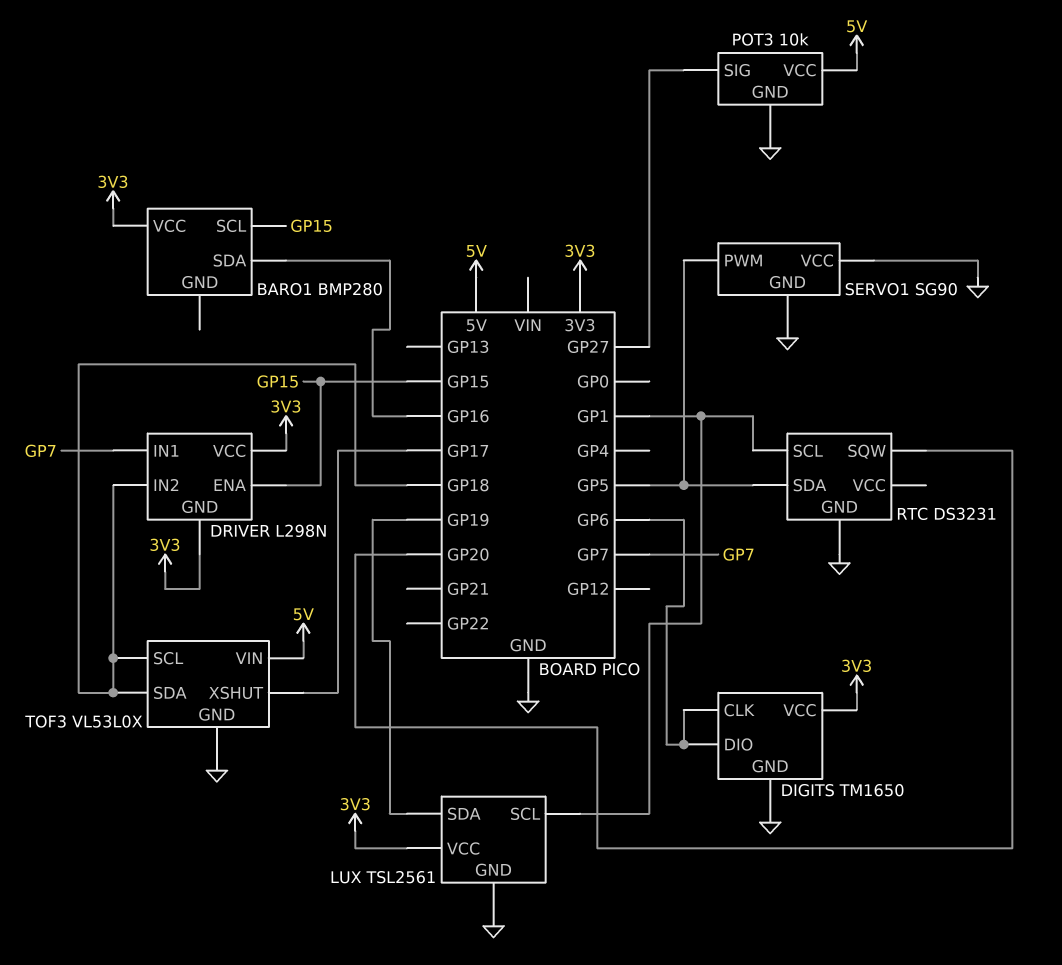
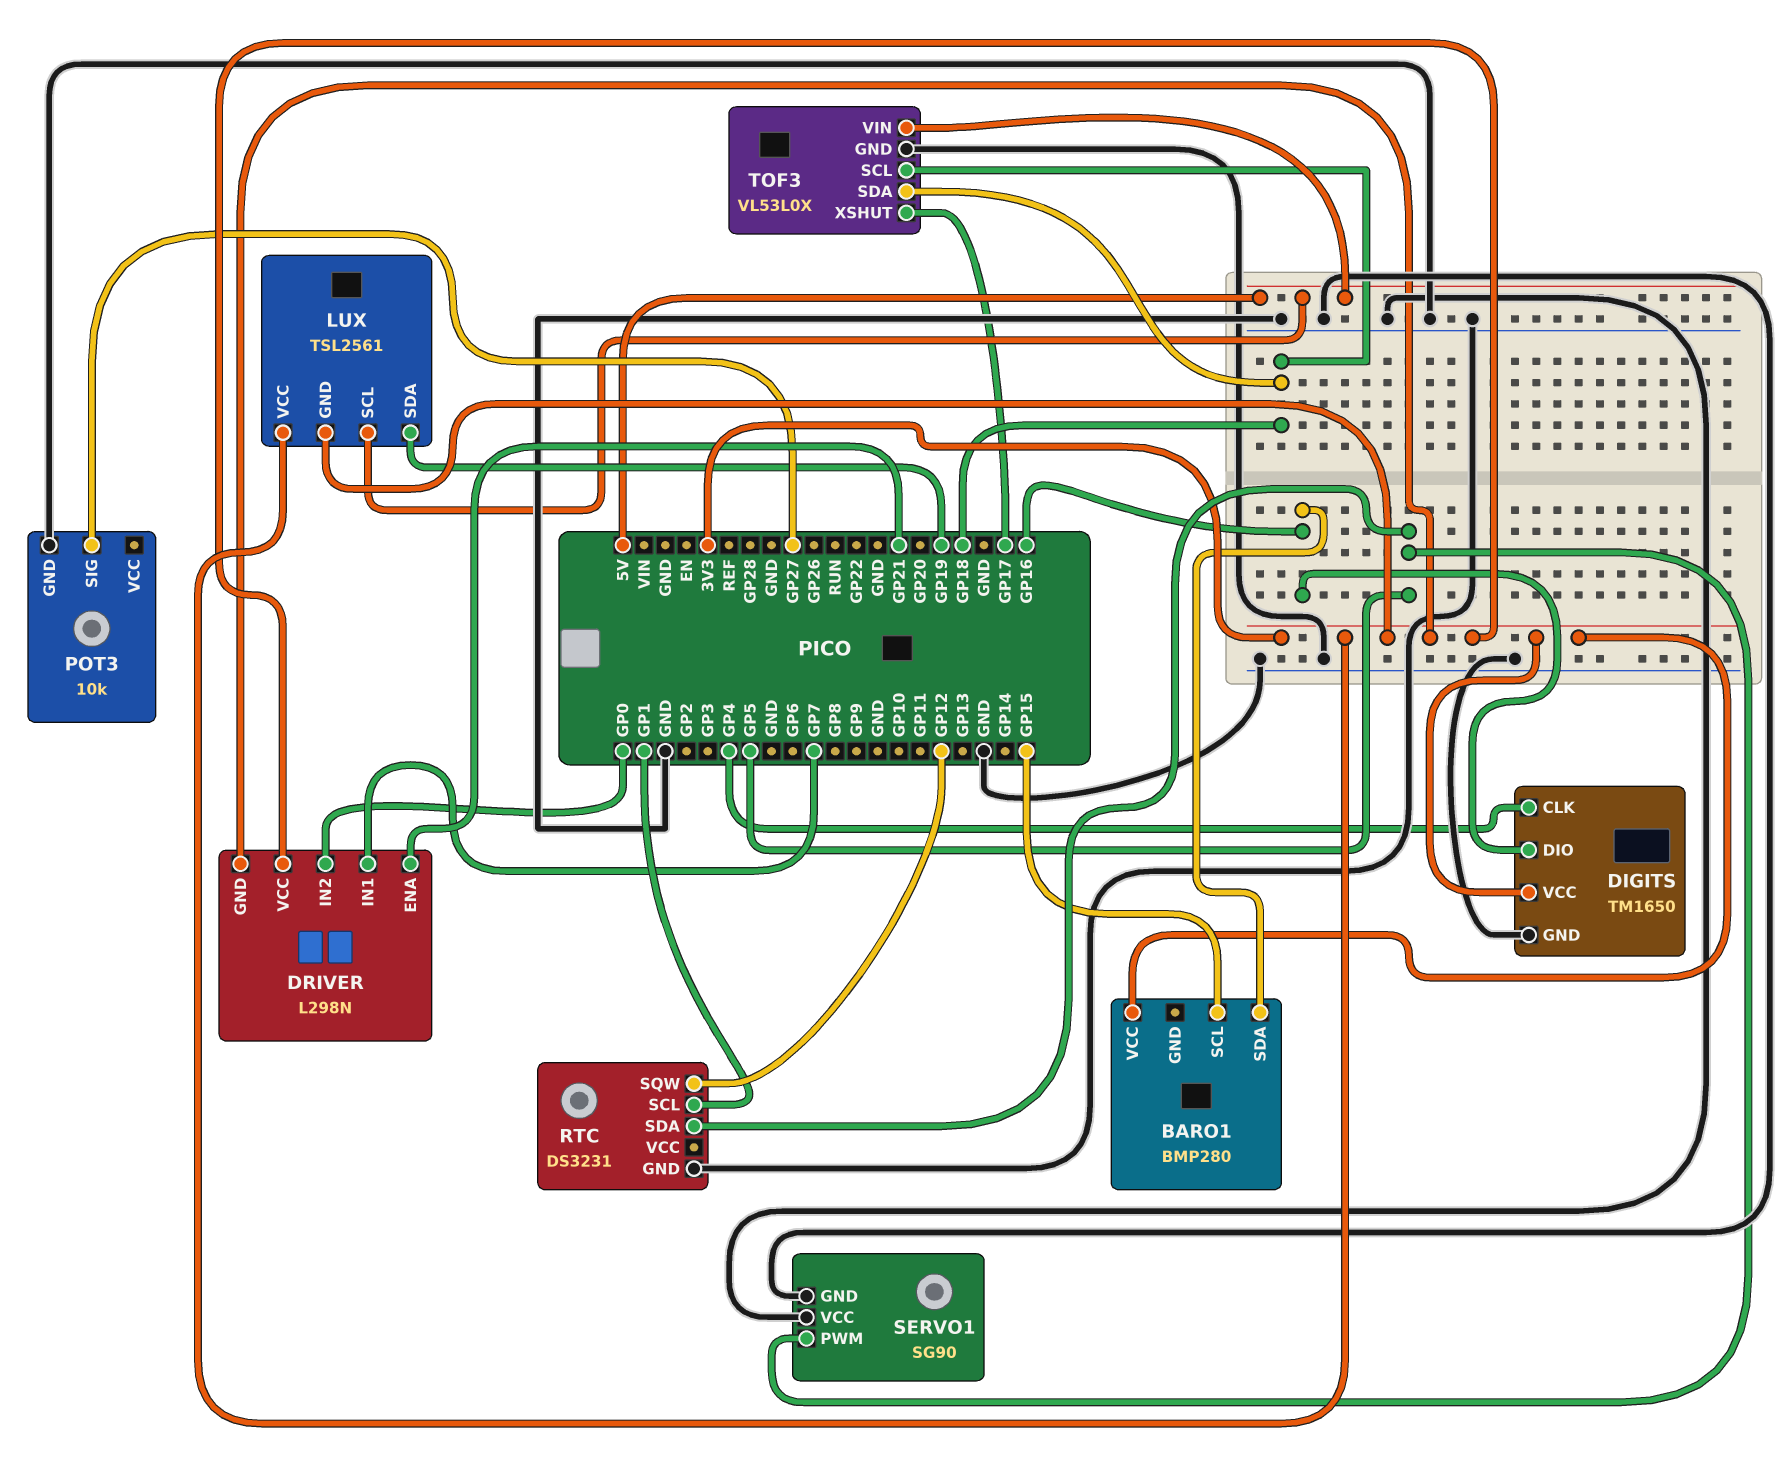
DIGITS pin CLK: GP6 -> GP4
DIGITS pin DIO: GP6 -> GP16
DRIVER pin ENA: GP15 -> GP21
DRIVER pin IN2: GP18 -> GP0
LUX pin GND: GND -> 3V3
LUX pin SCL: GP1 -> 5V
POT3 pin VCC: 5V -> none
RTC pin SQW: GP20 -> GP12

